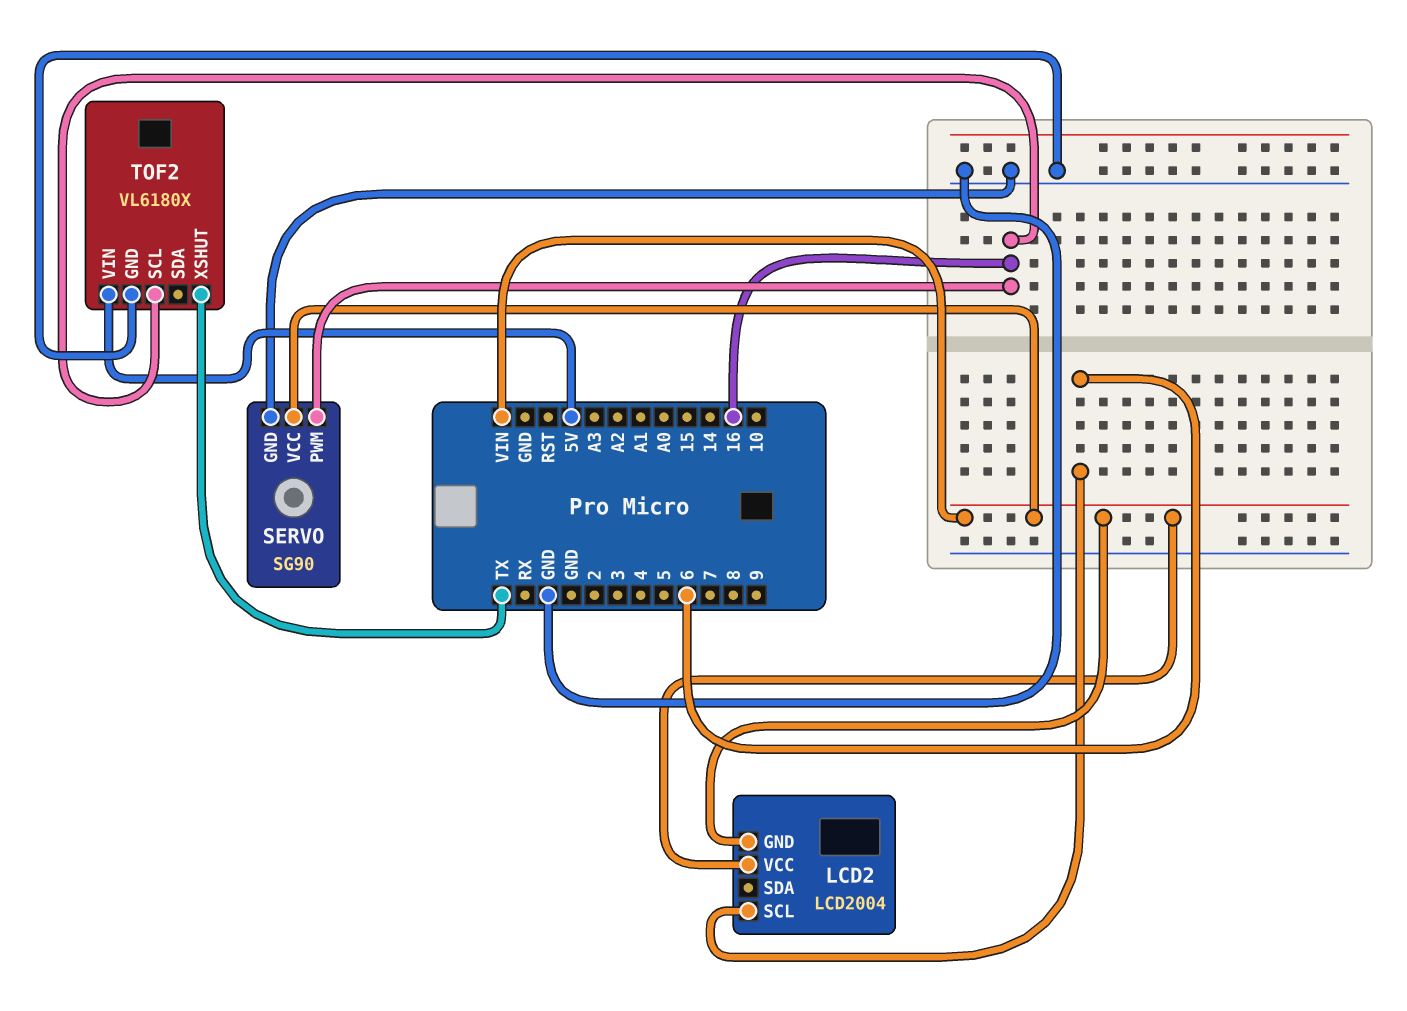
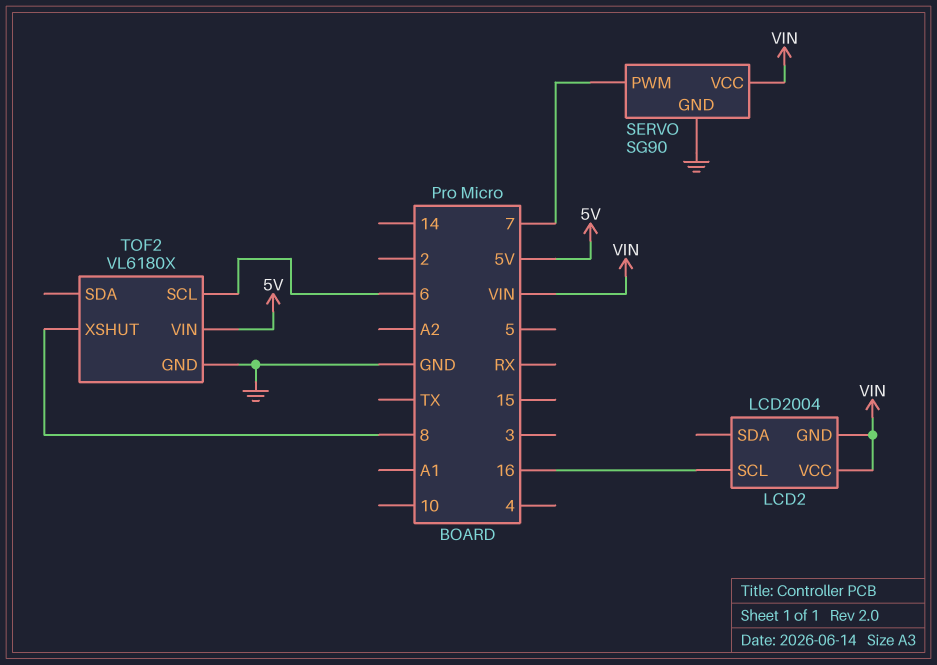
LCD2 pin SCL: 6 -> 16
SERVO pin PWM: 16 -> 7
TOF2 pin SCL: 16 -> 6
TOF2 pin XSHUT: TX -> 8

